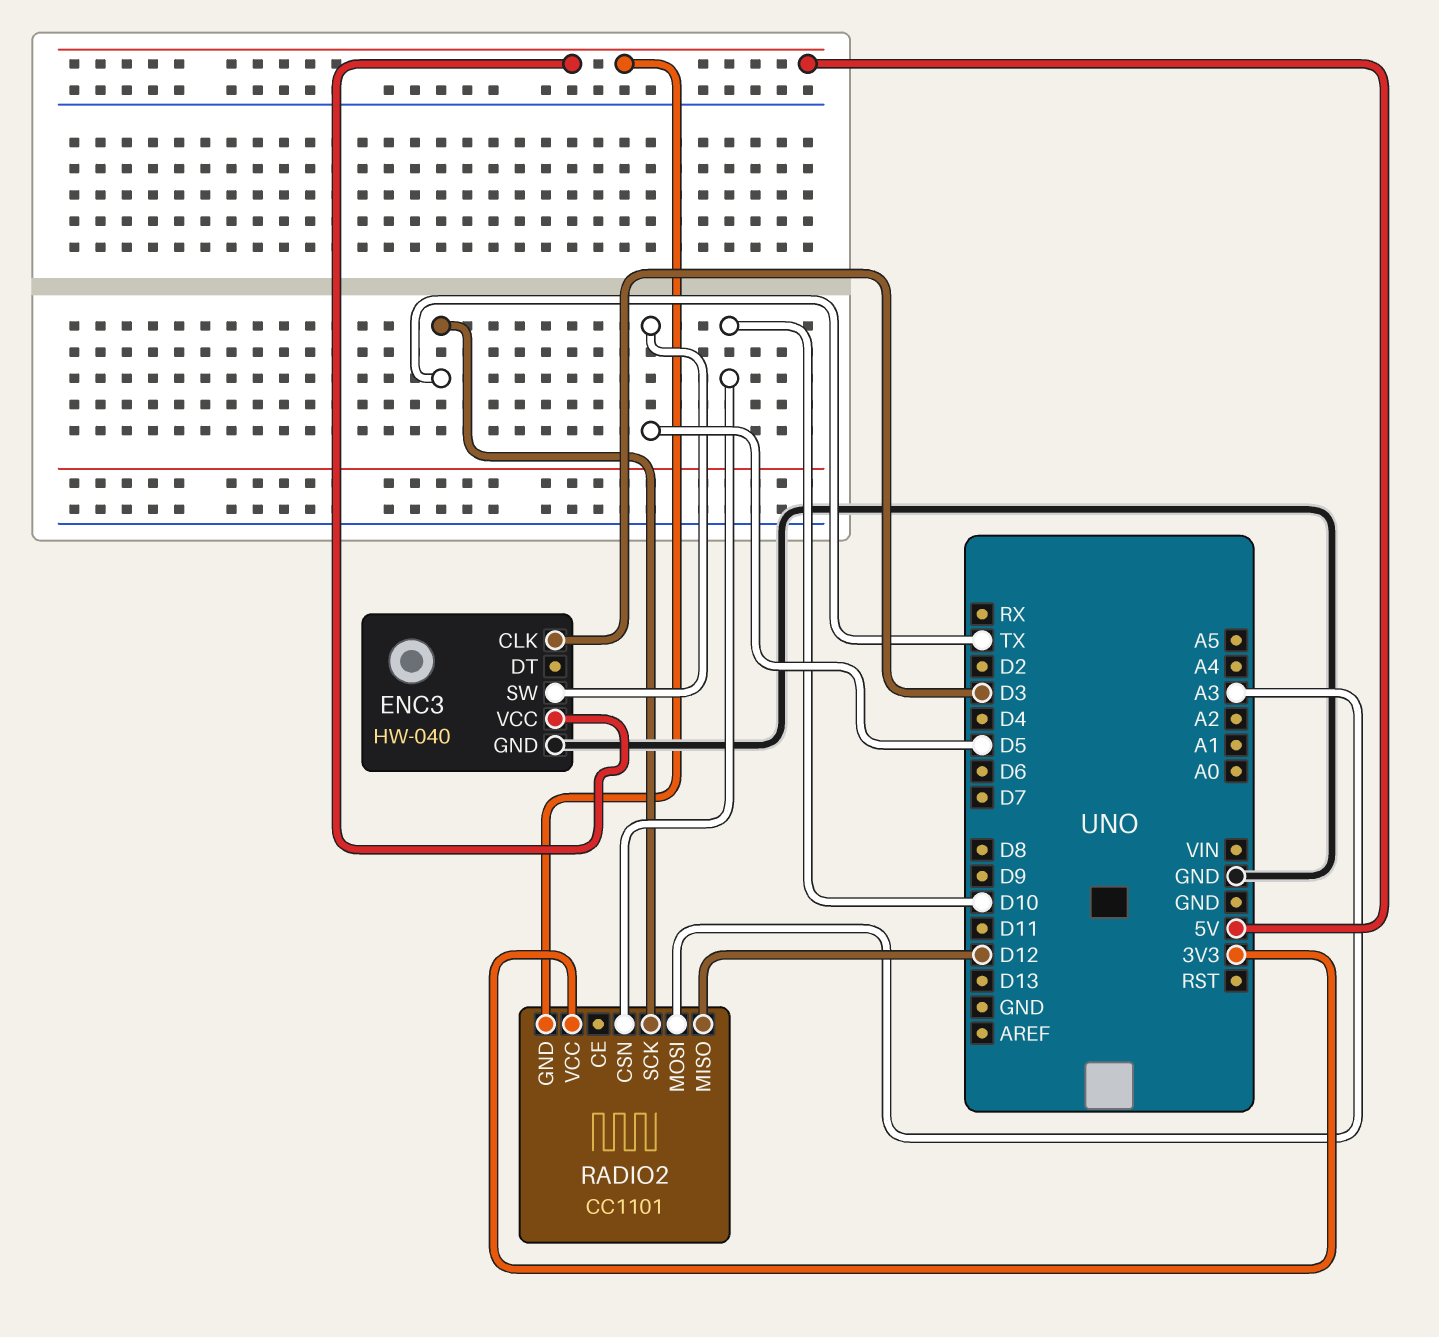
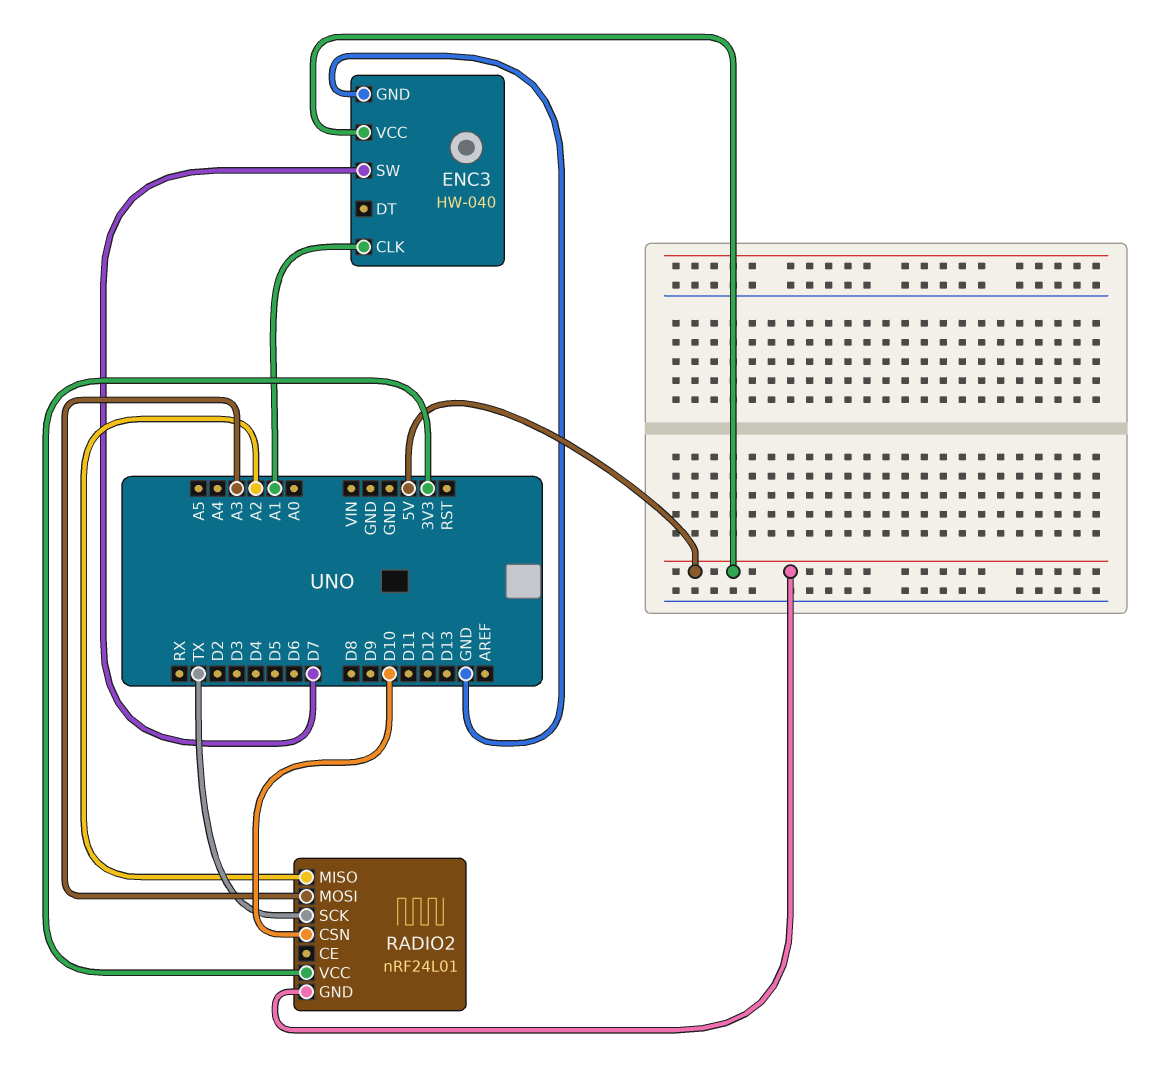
ENC3 pin CLK: D3 -> A1
ENC3 pin SW: D5 -> D7
RADIO2: CC1101 -> nRF24L01
RADIO2 pin MISO: D12 -> A2

